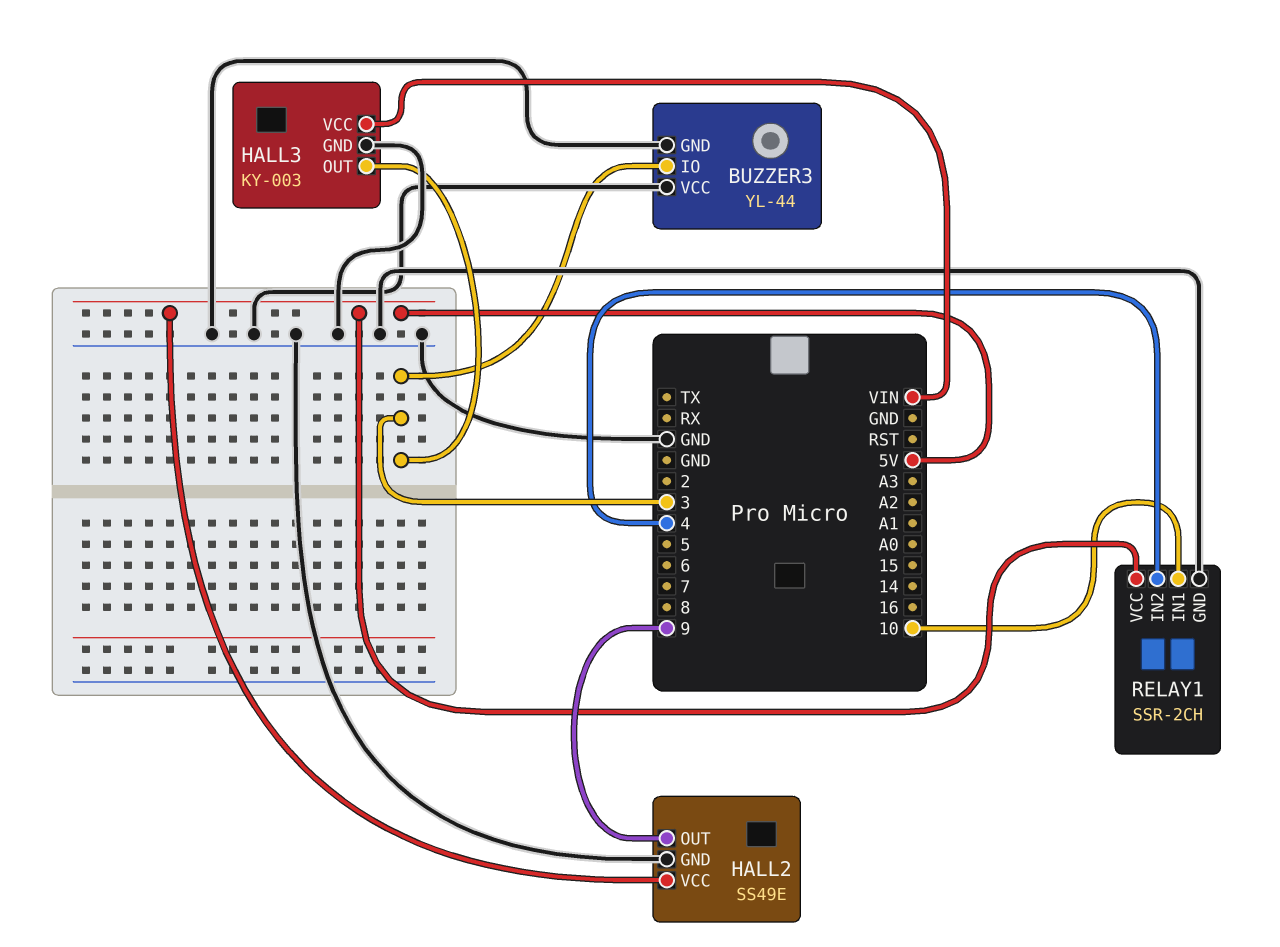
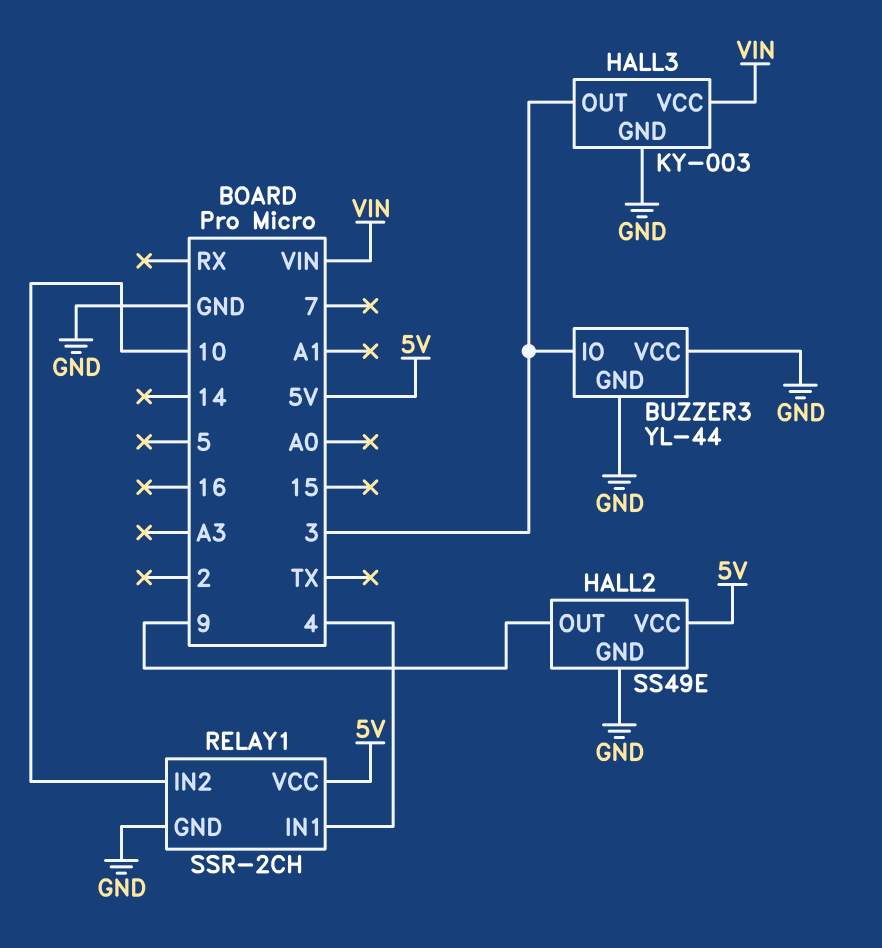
RELAY1 pin IN1: 10 -> 4
RELAY1 pin IN2: 4 -> 10

